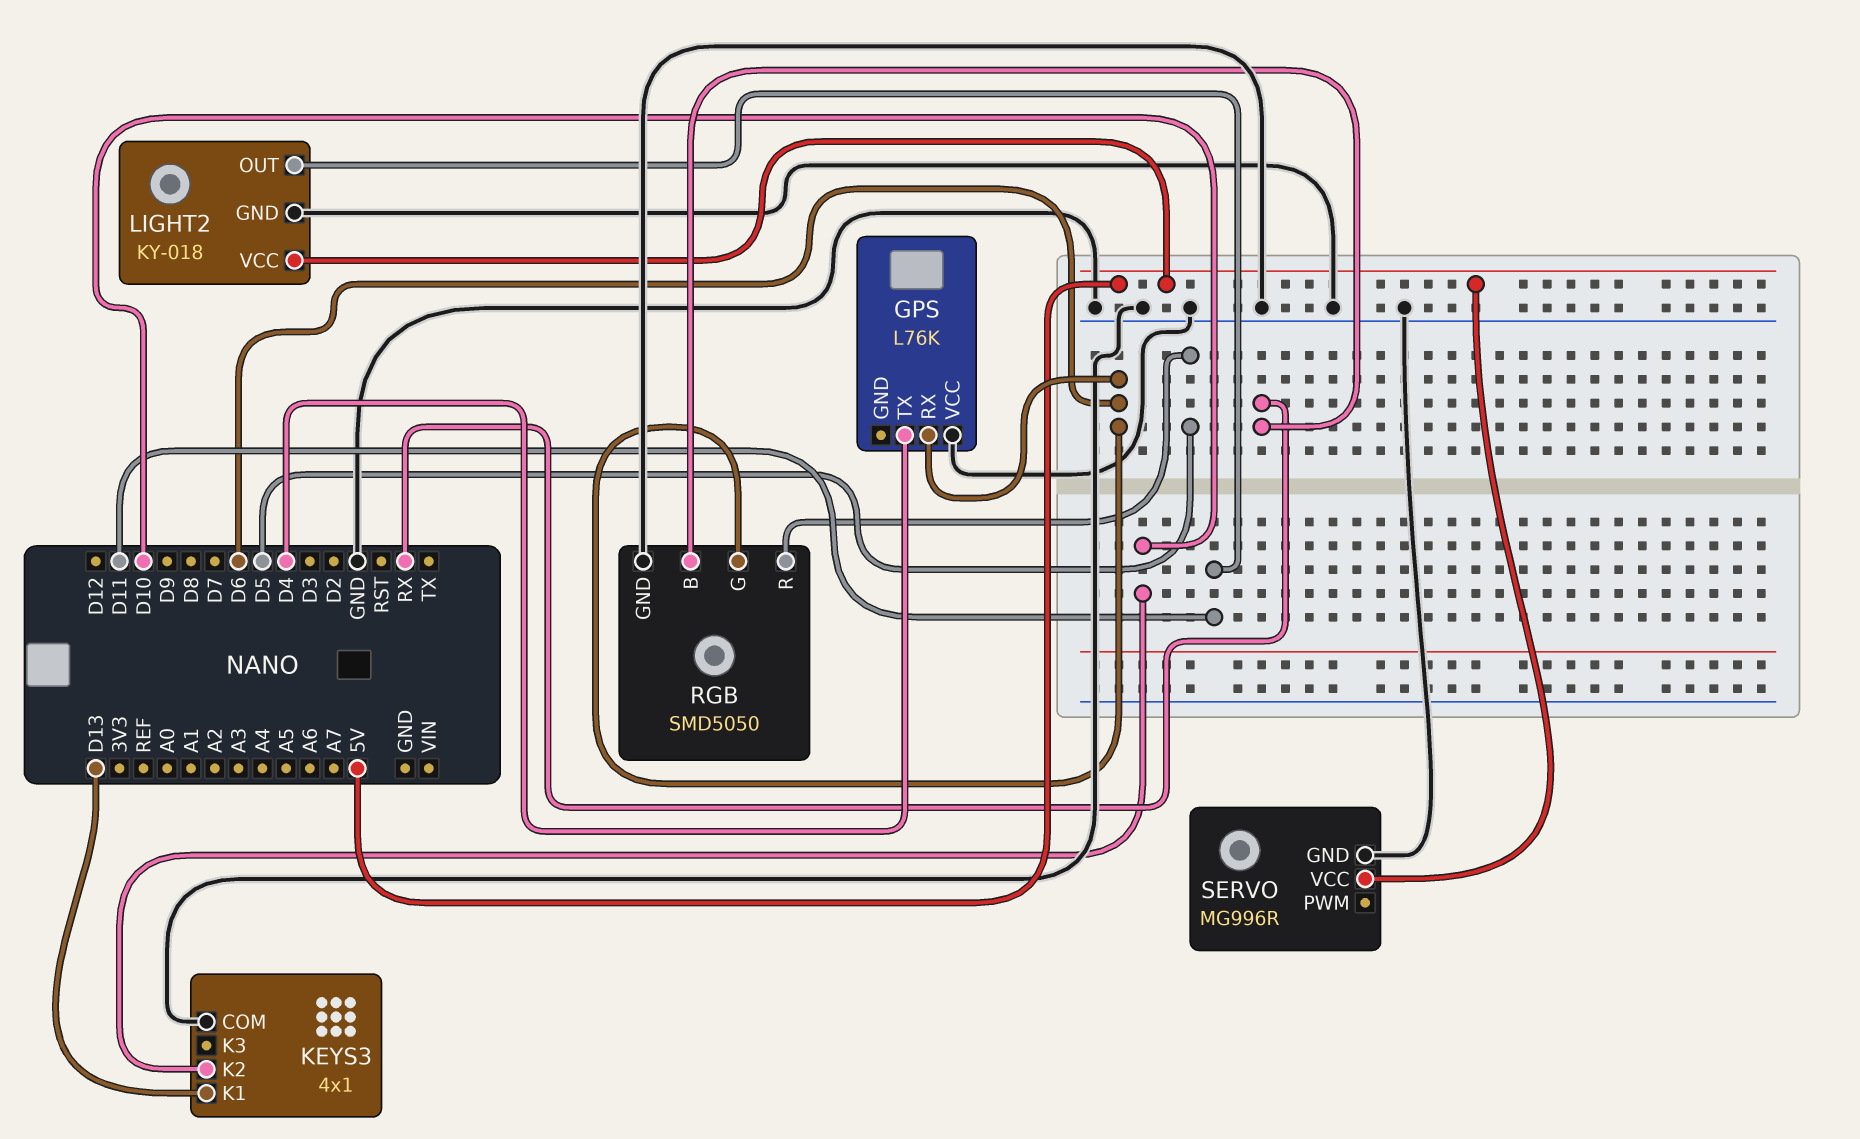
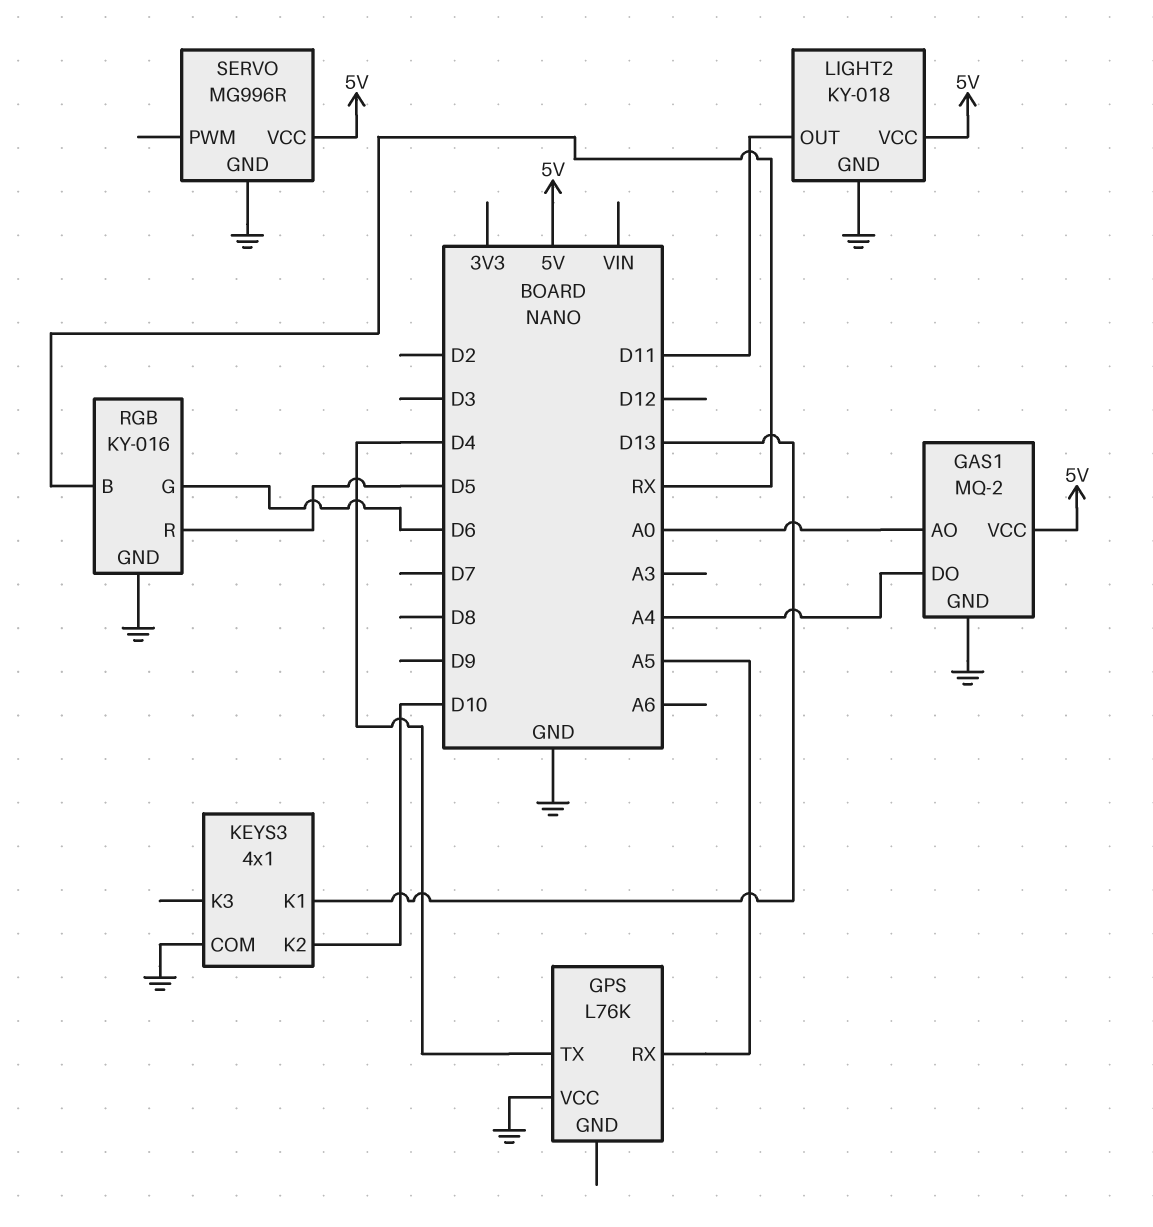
GAS1: none -> MQ-2
GAS1 pin AO: none -> A0
GAS1 pin DO: none -> A4
GAS1 pin GND: none -> GND
GAS1 pin VCC: none -> 5V
GPS pin RX: D6 -> A5
RGB: SMD5050 -> KY-016

